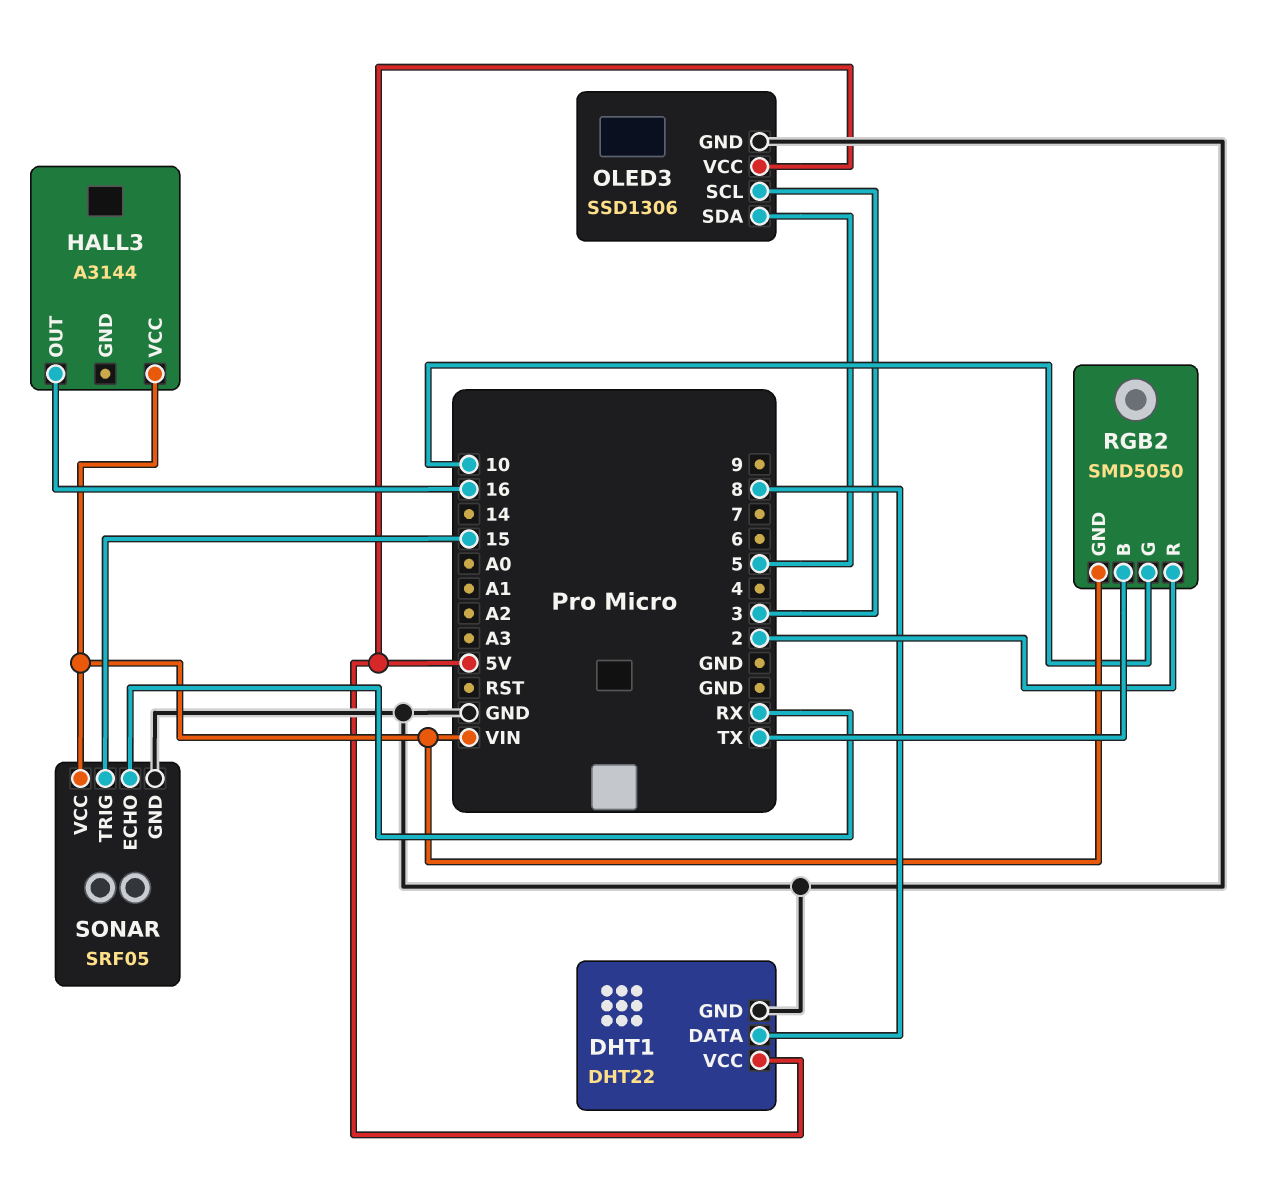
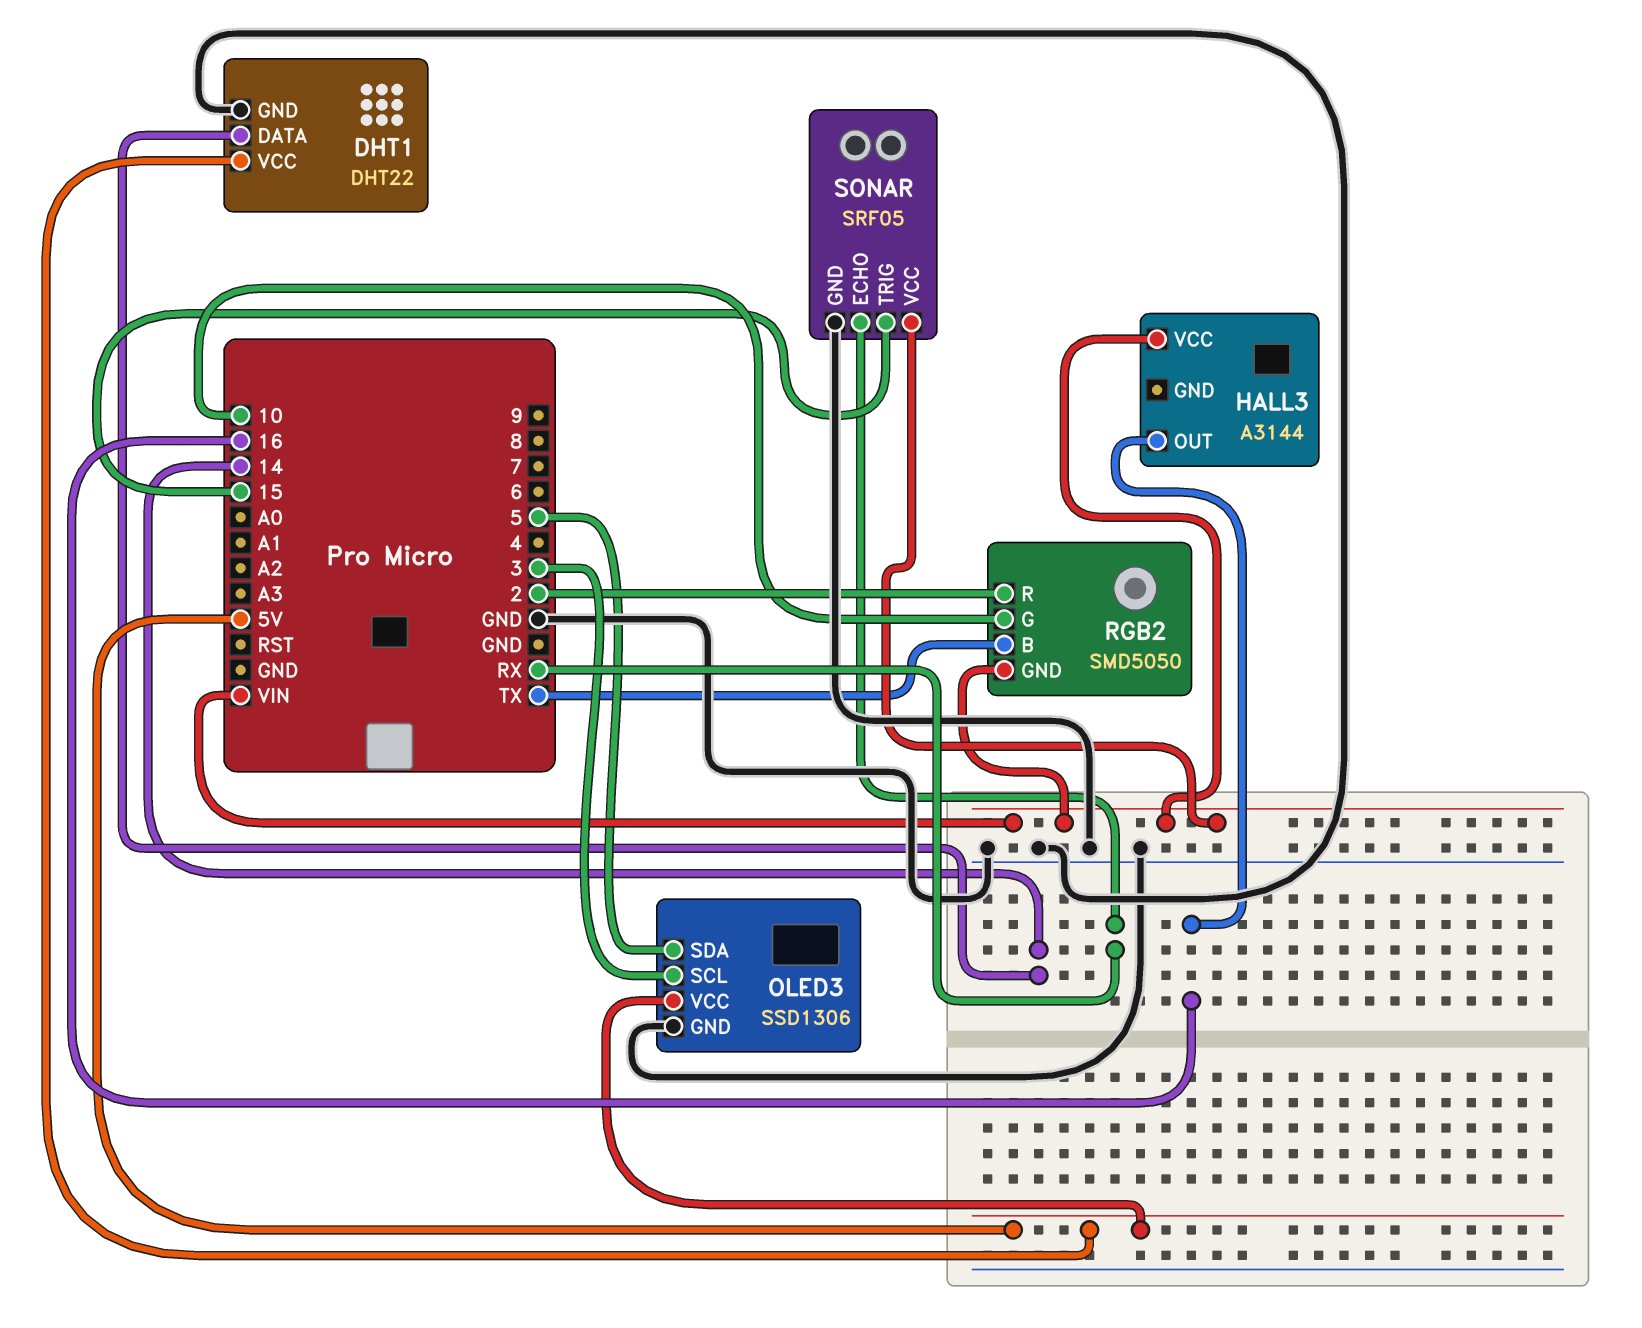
DHT1 pin DATA: 8 -> 14

